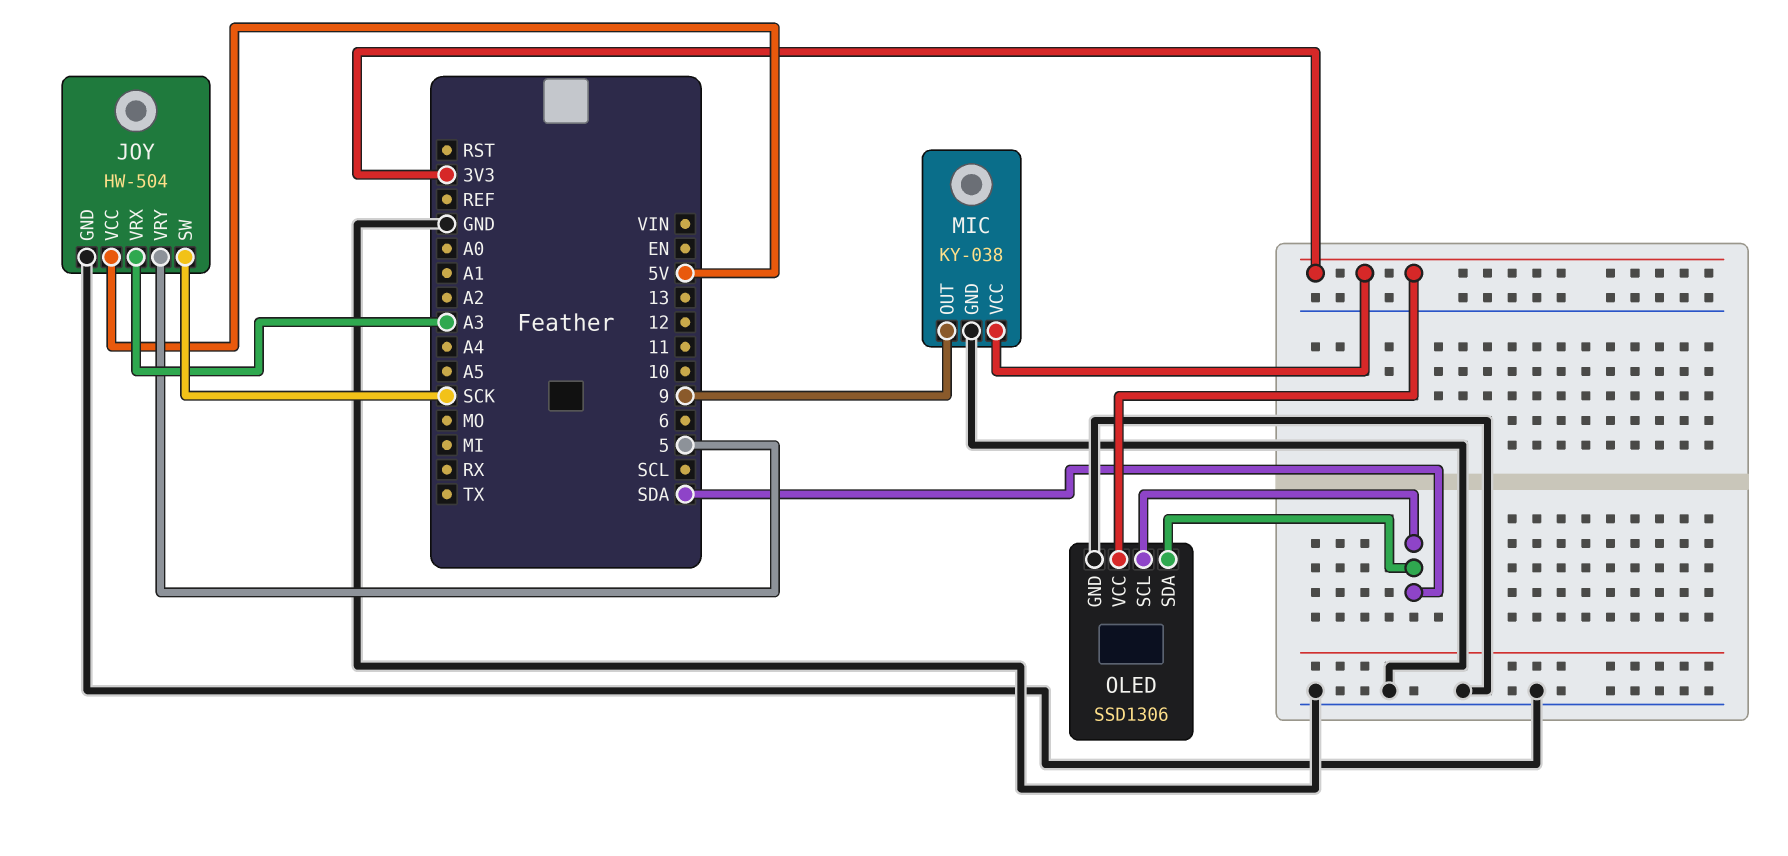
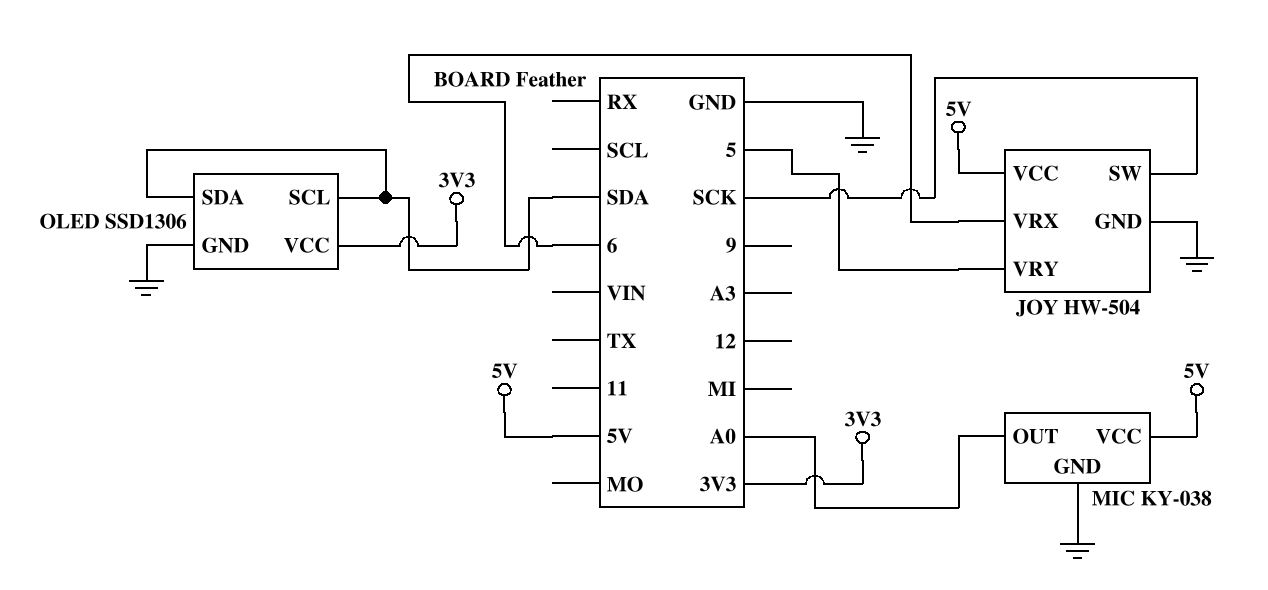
JOY pin VRX: A3 -> 6
MIC pin OUT: 9 -> A0
MIC pin VCC: 3V3 -> 5V

